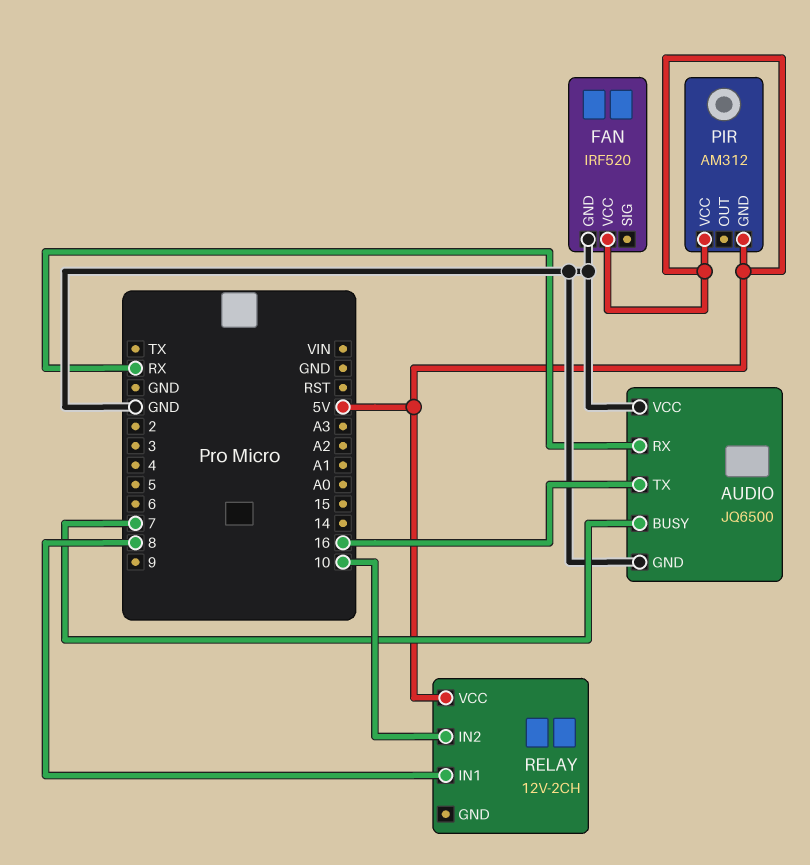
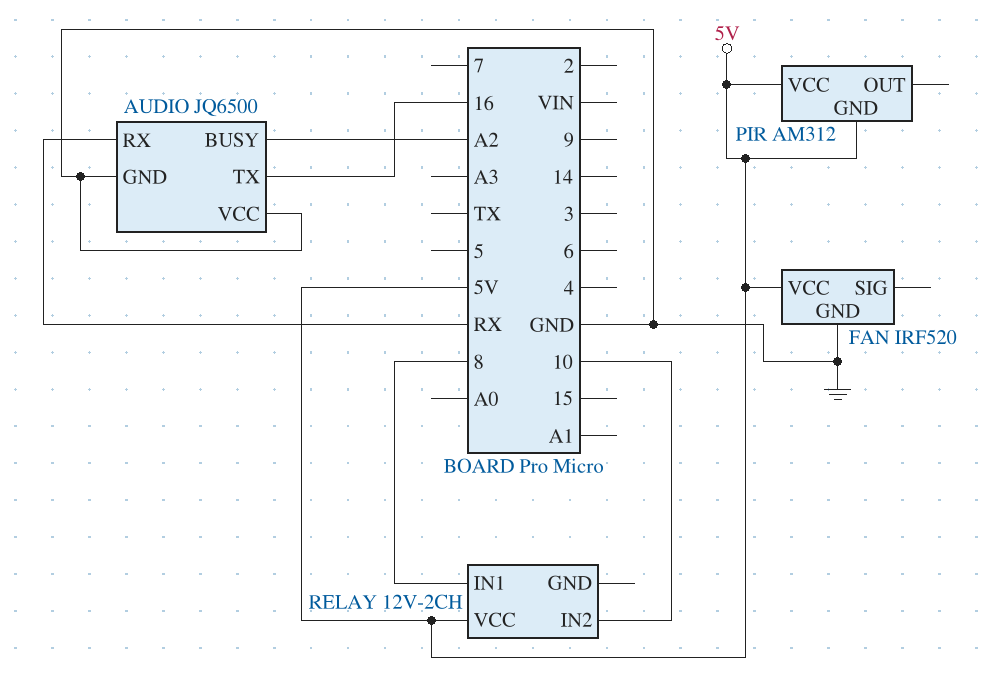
AUDIO pin BUSY: 7 -> A2

